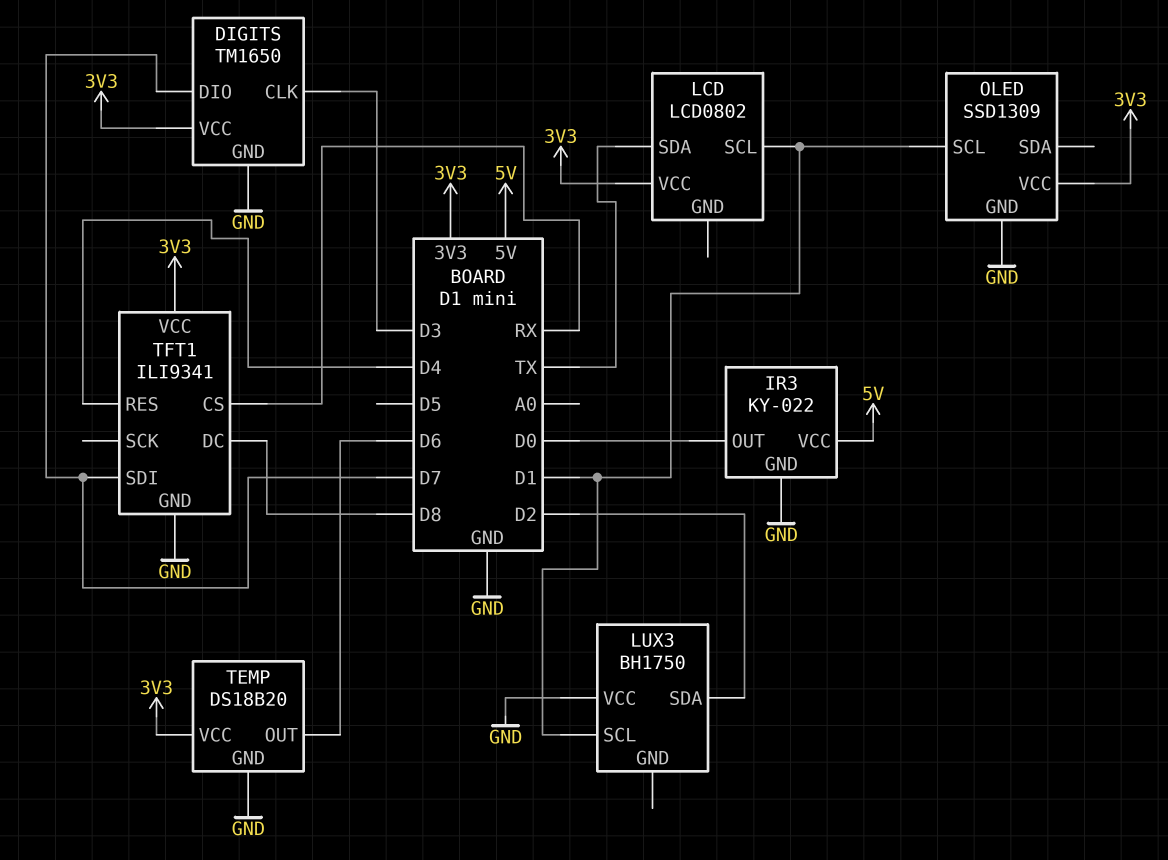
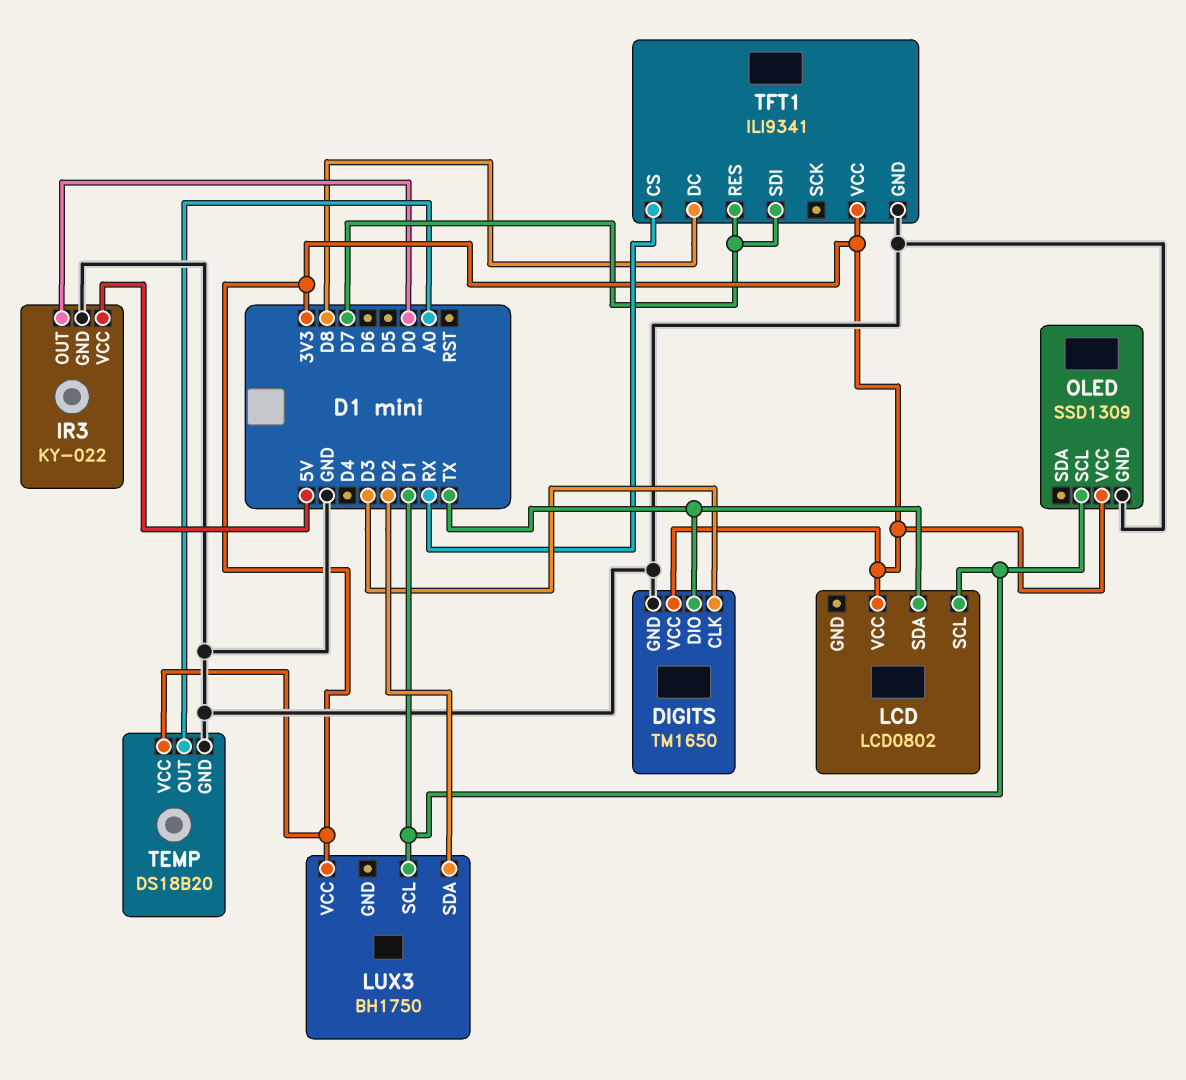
DIGITS pin DIO: D7 -> TX
LUX3 pin VCC: GND -> 3V3
TEMP pin OUT: D6 -> A0
TFT1 pin RES: D4 -> D7

